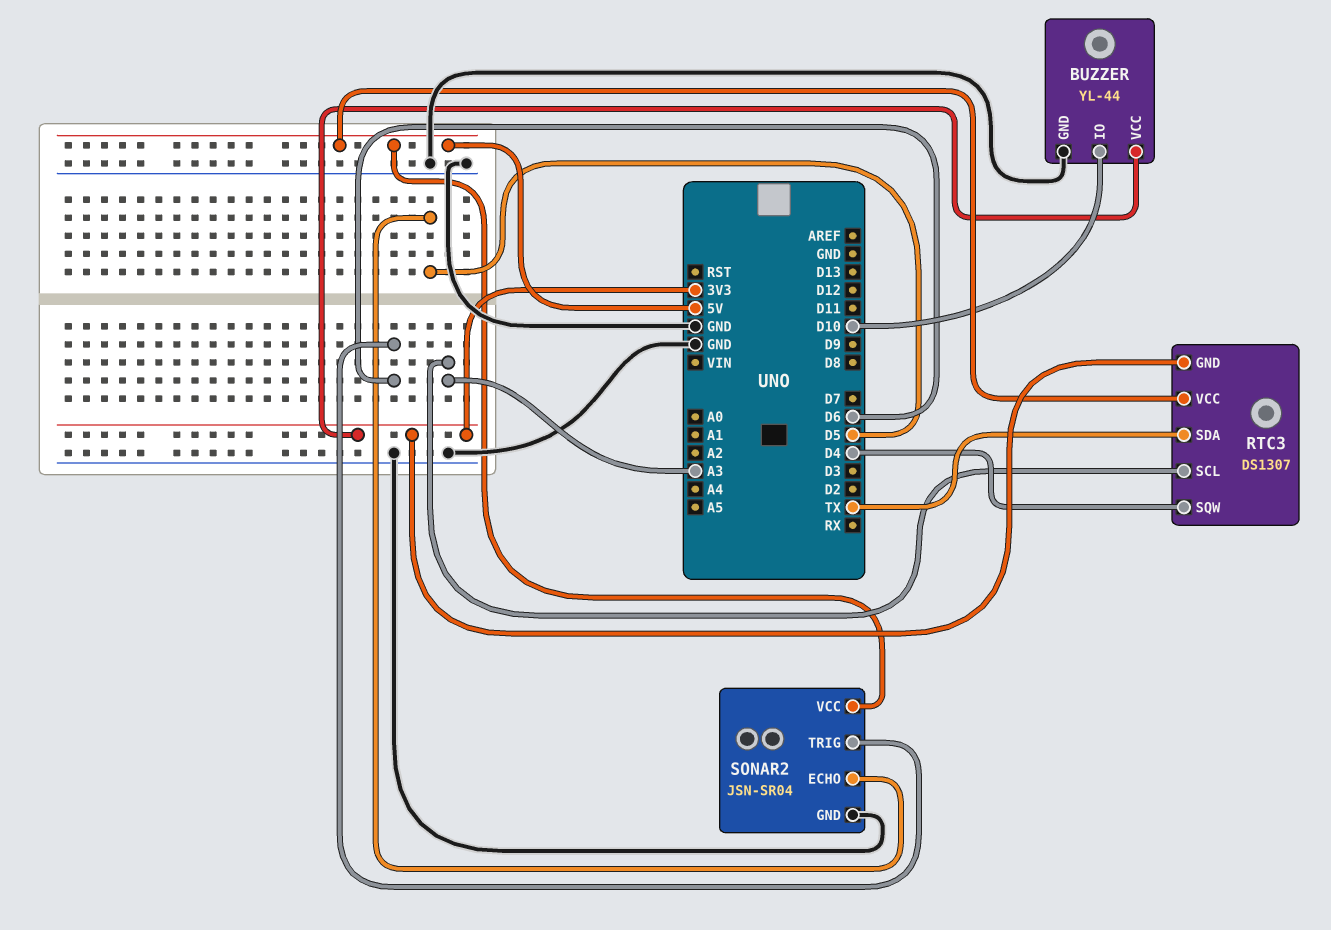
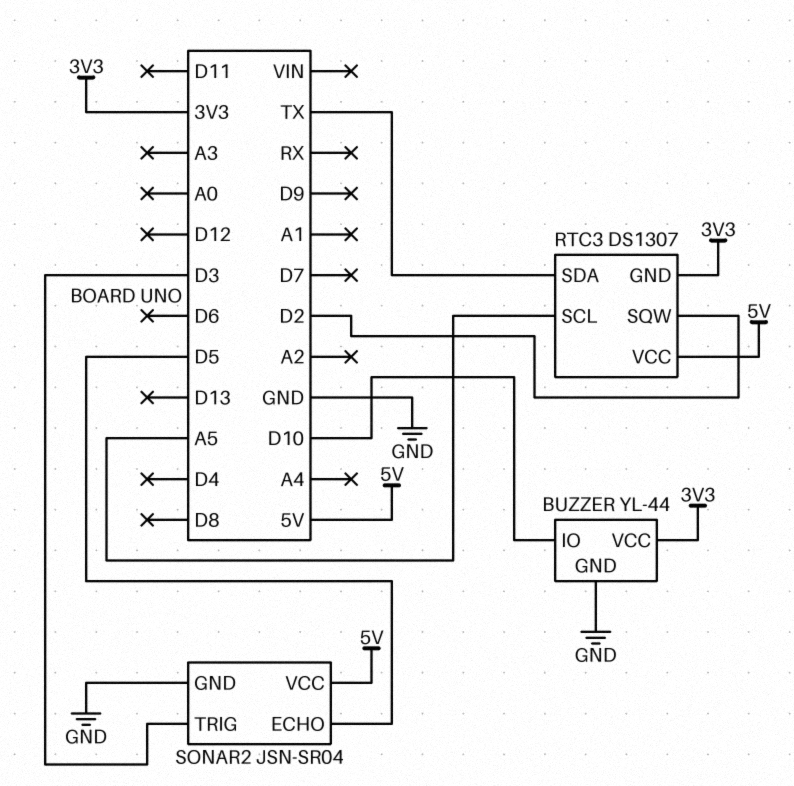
RTC3 pin SCL: A3 -> A5
RTC3 pin SQW: D4 -> D2
SONAR2 pin TRIG: D6 -> D3

